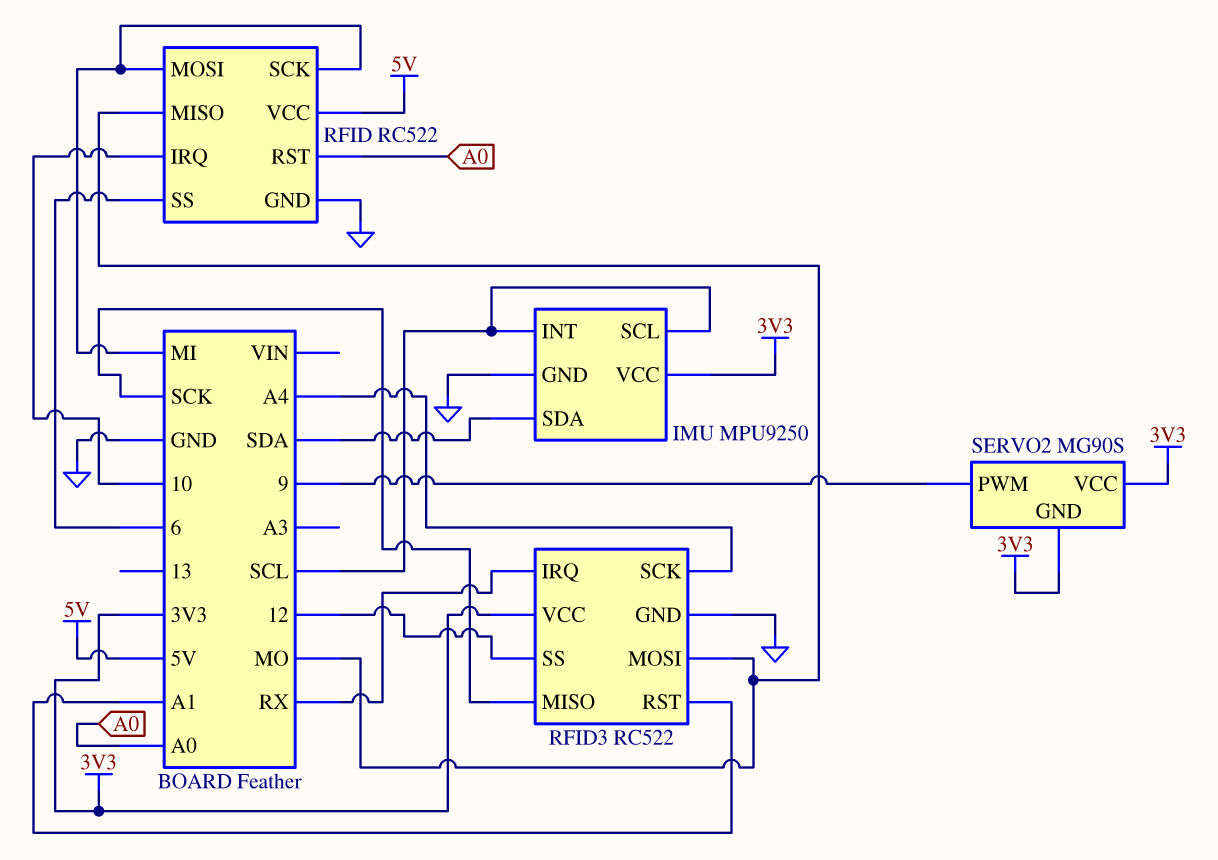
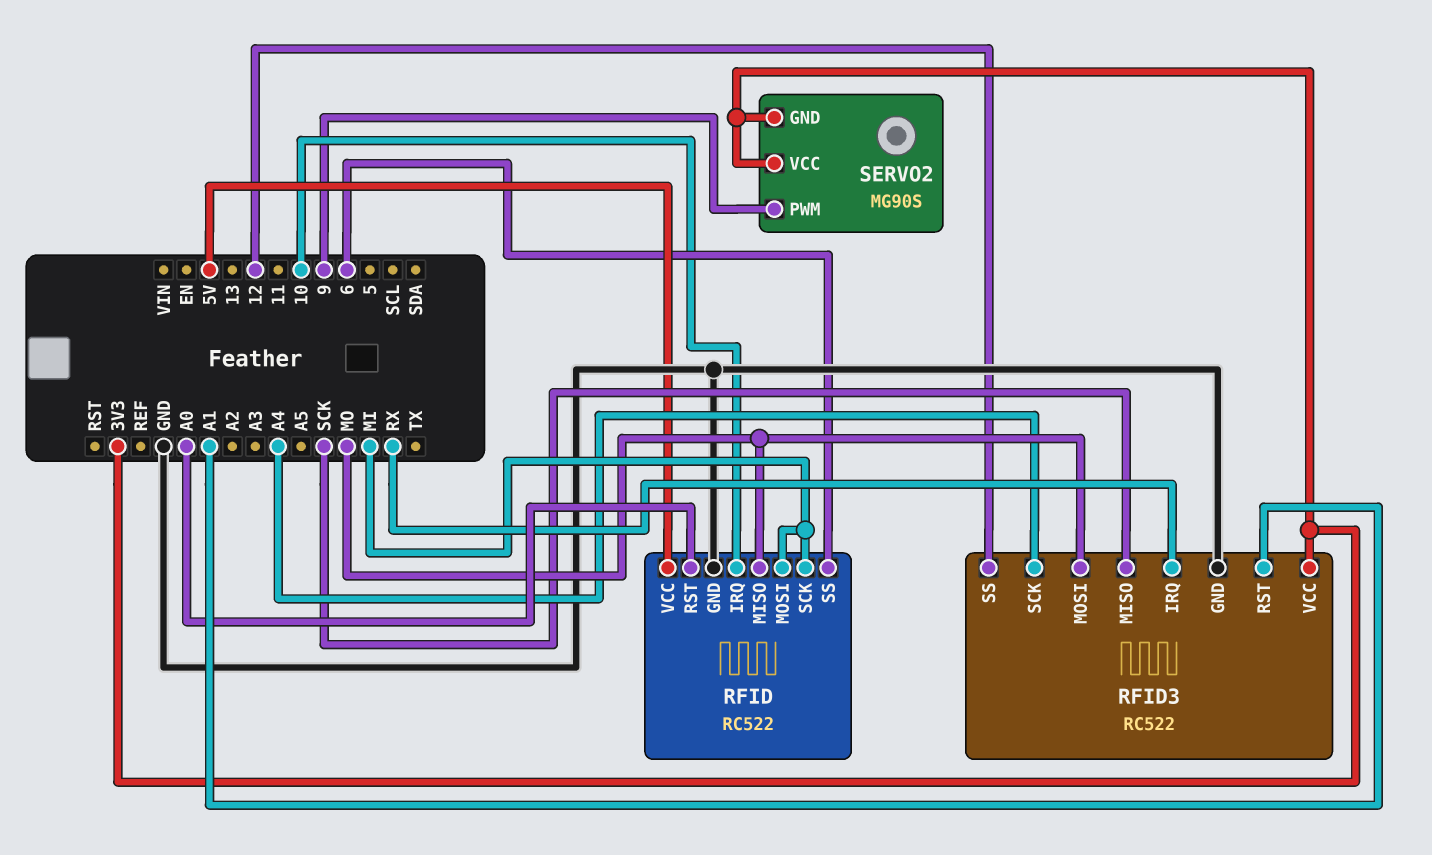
IMU: MPU9250 -> none
IMU pin GND: GND -> none
IMU pin INT: SCL -> none
IMU pin SCL: SCL -> none
IMU pin SDA: SDA -> none
IMU pin VCC: 3V3 -> none

